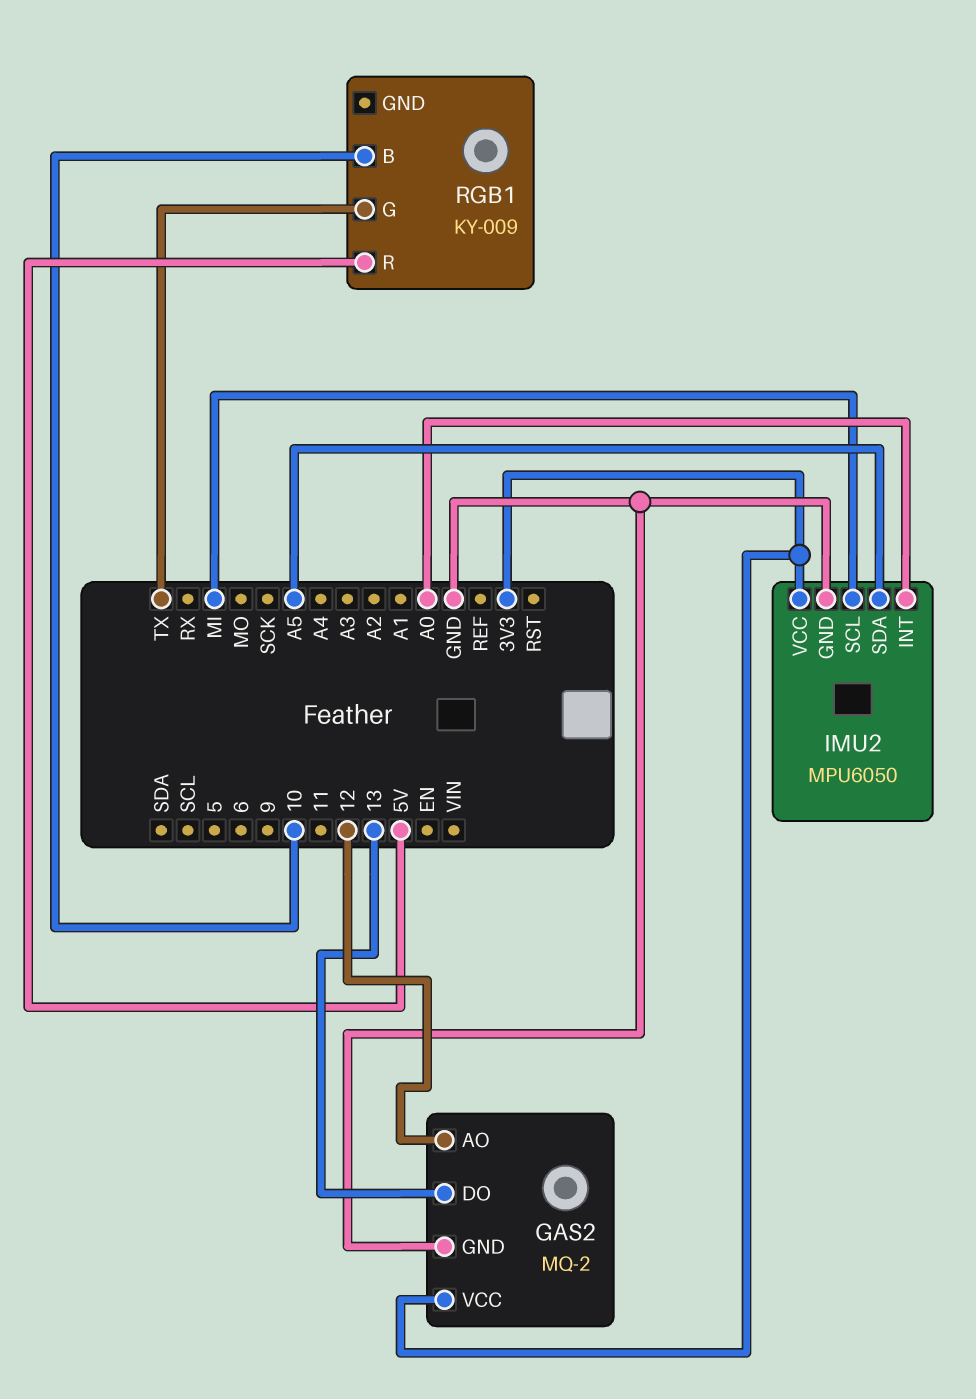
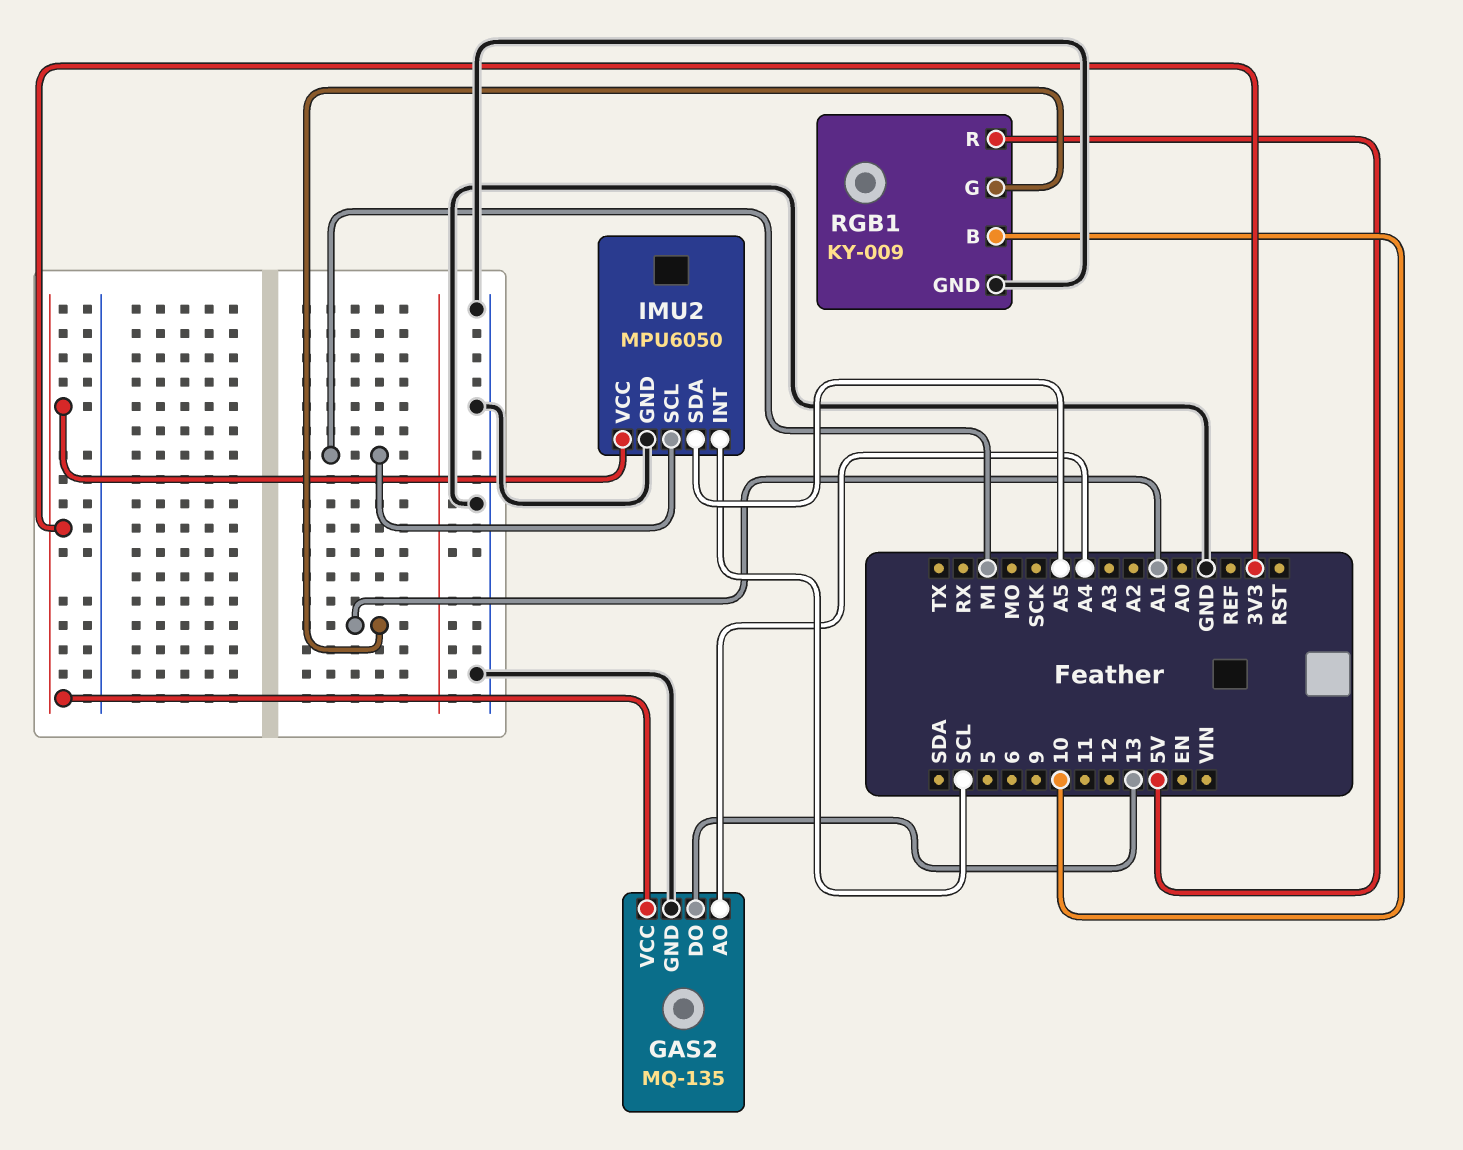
GAS2: MQ-2 -> MQ-135
GAS2 pin AO: 12 -> A4
IMU2 pin INT: A0 -> SCL
RGB1 pin G: TX -> A1
RGB1 pin GND: none -> GND

